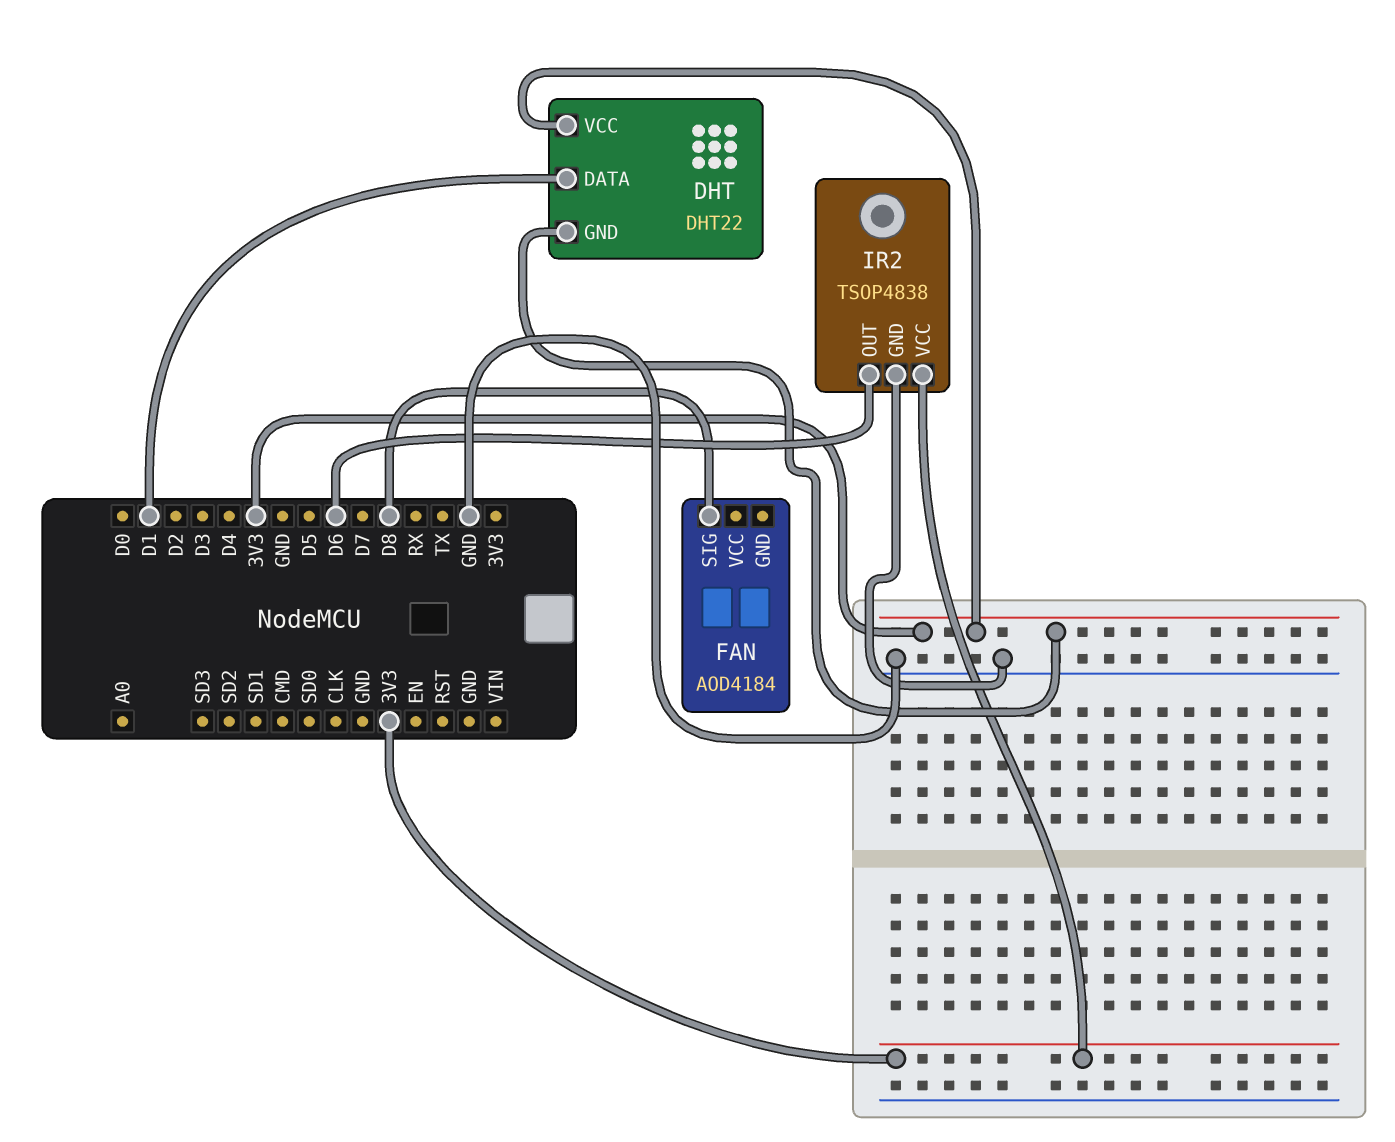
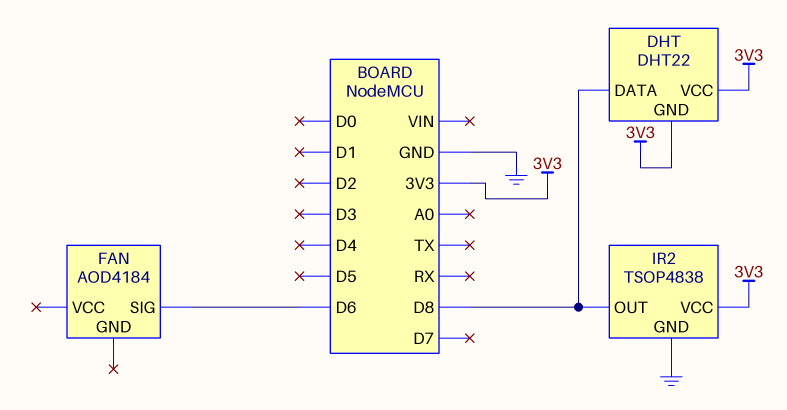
DHT pin DATA: D1 -> D8
FAN pin SIG: D8 -> D6
IR2 pin OUT: D6 -> D8

